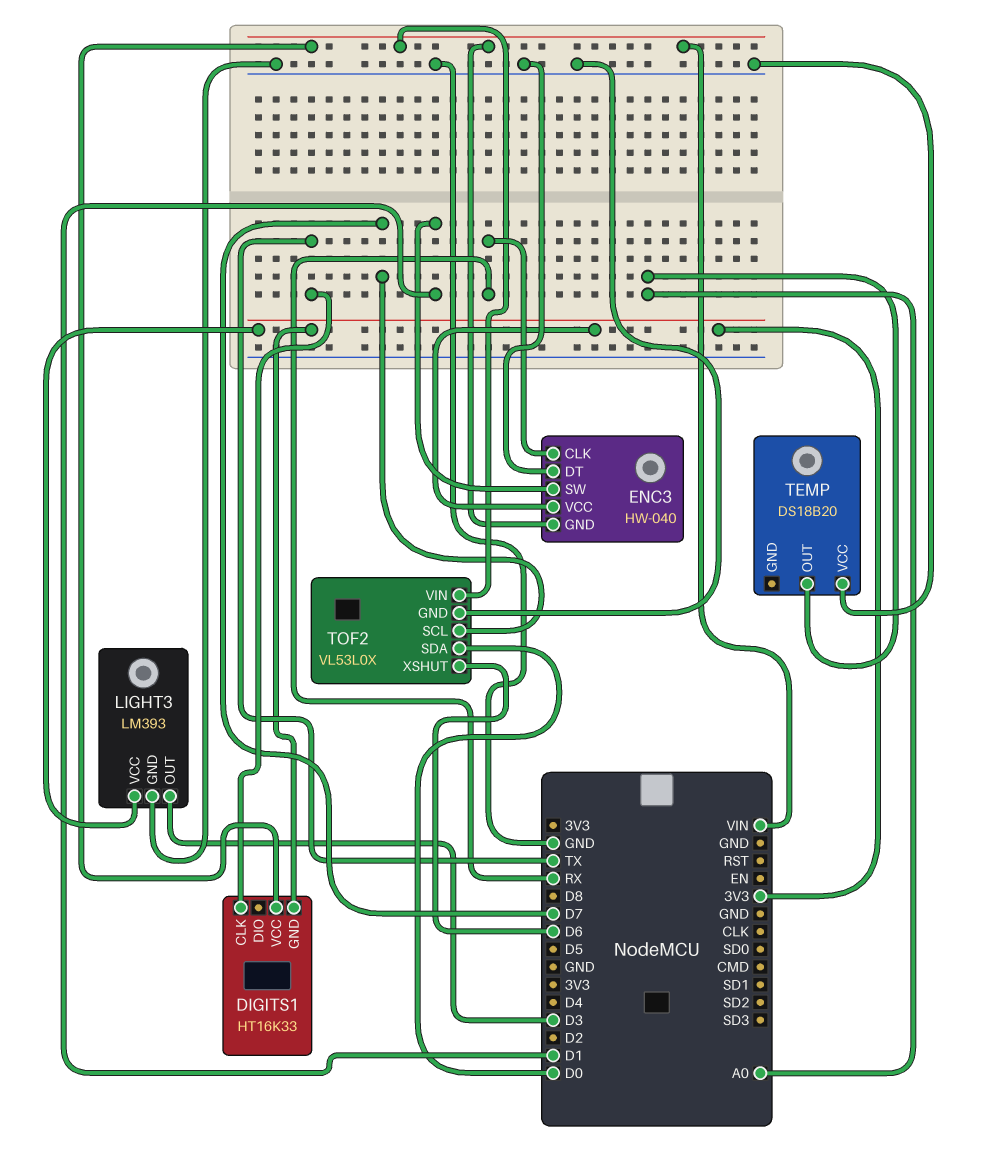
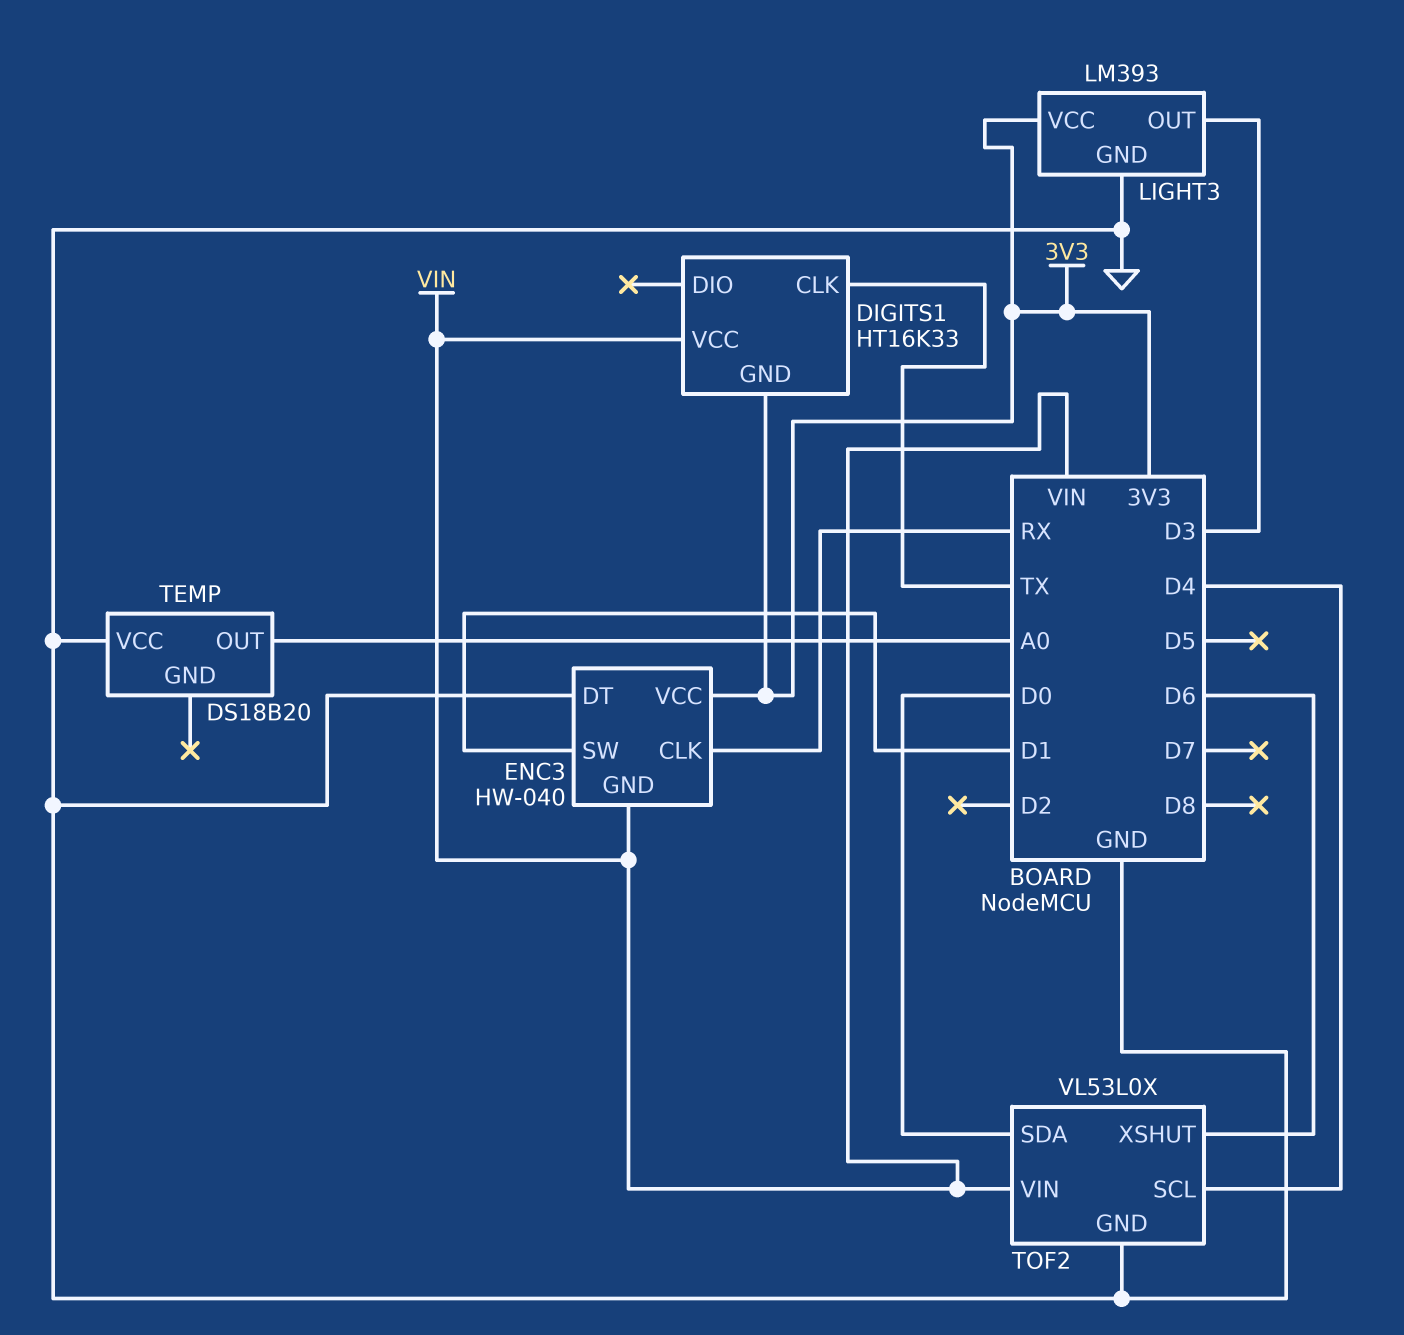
TOF2 pin SCL: D7 -> D4

